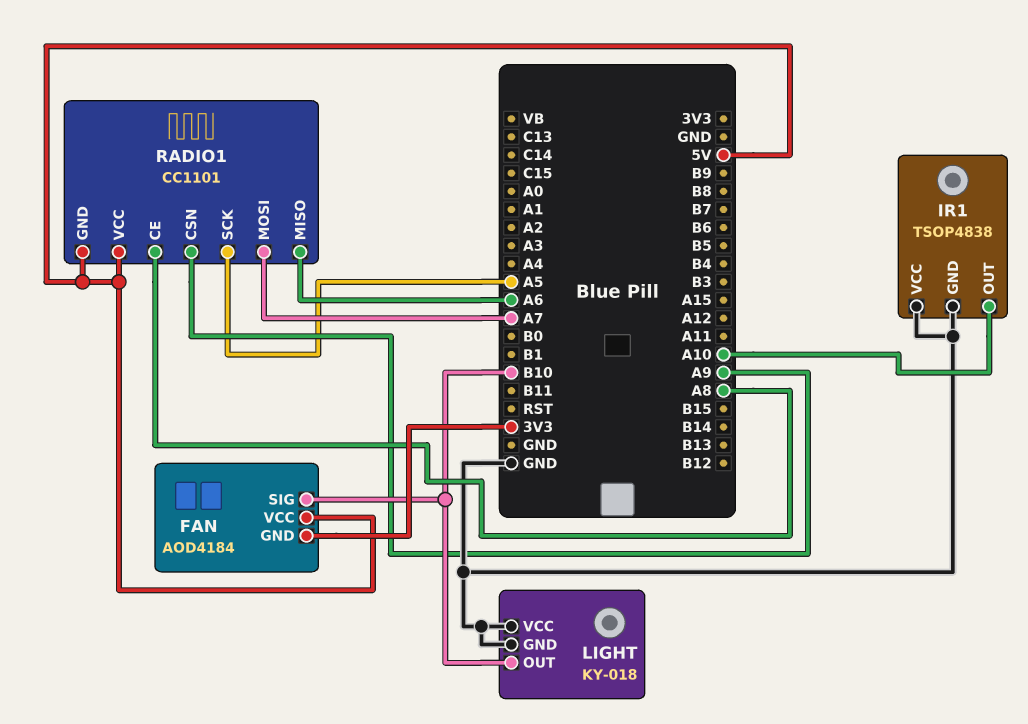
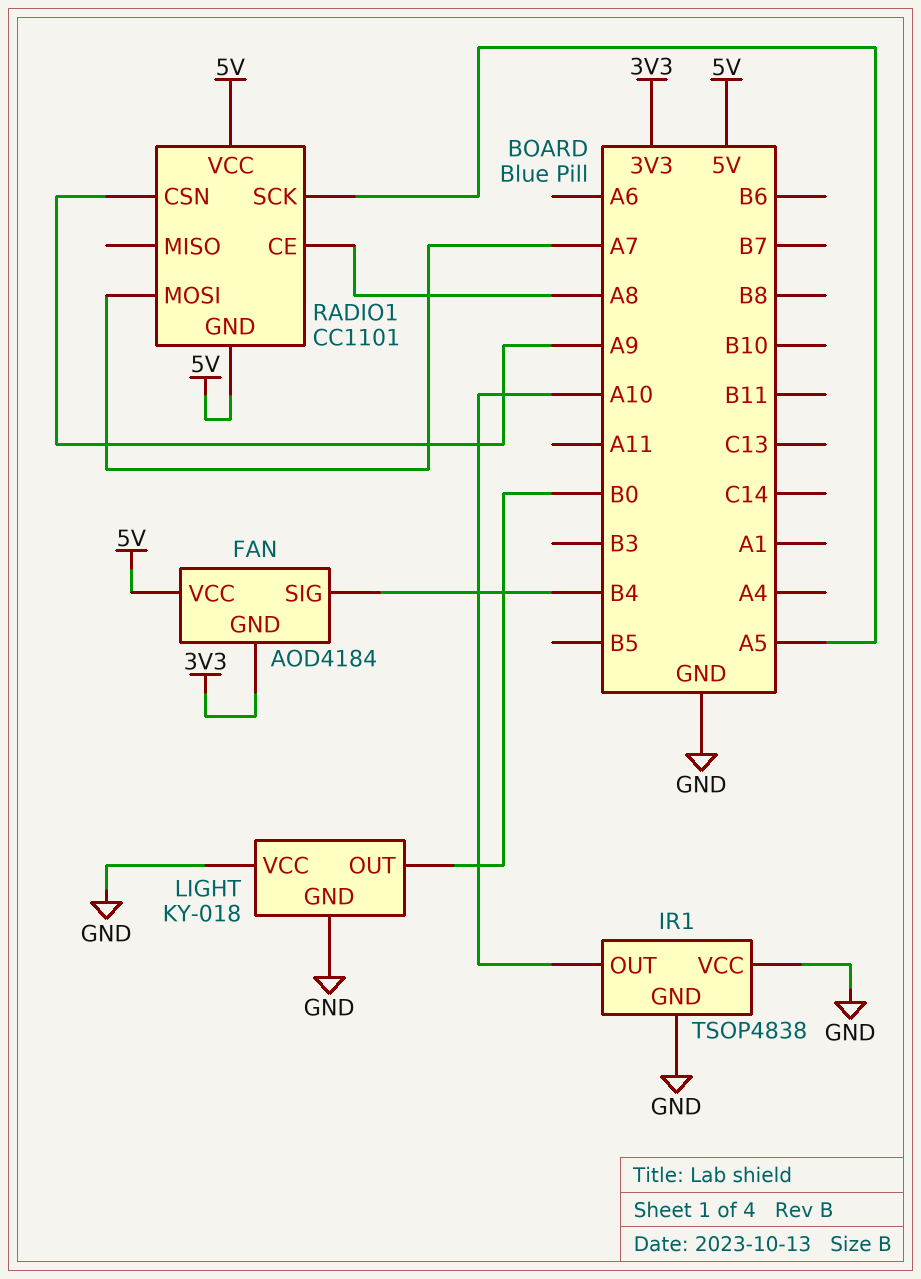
FAN pin SIG: B10 -> B4
LIGHT pin OUT: B10 -> B0
RADIO1 pin MISO: A6 -> none

